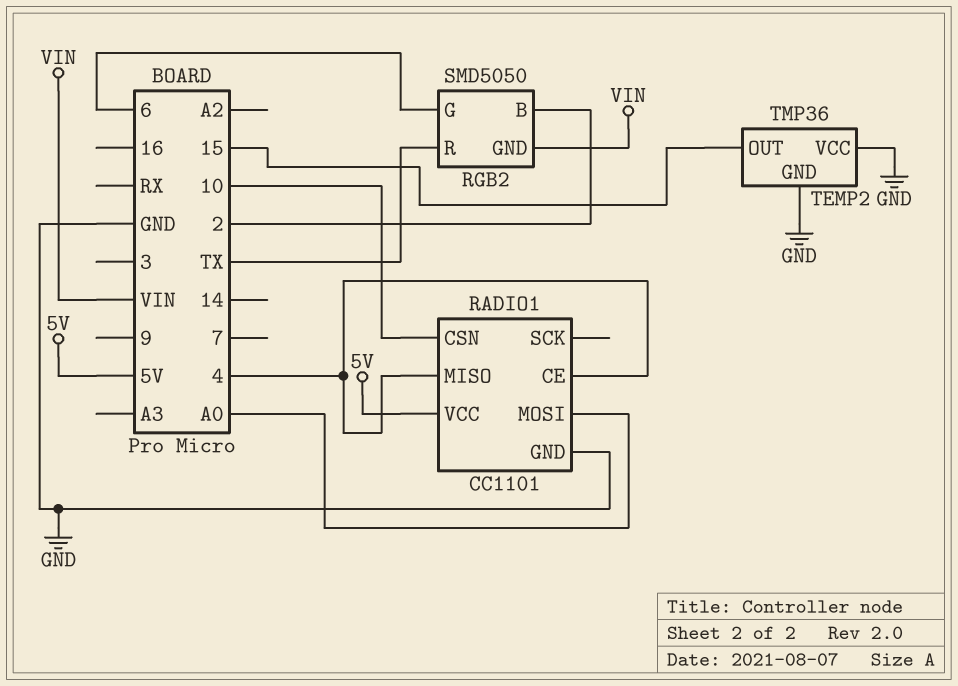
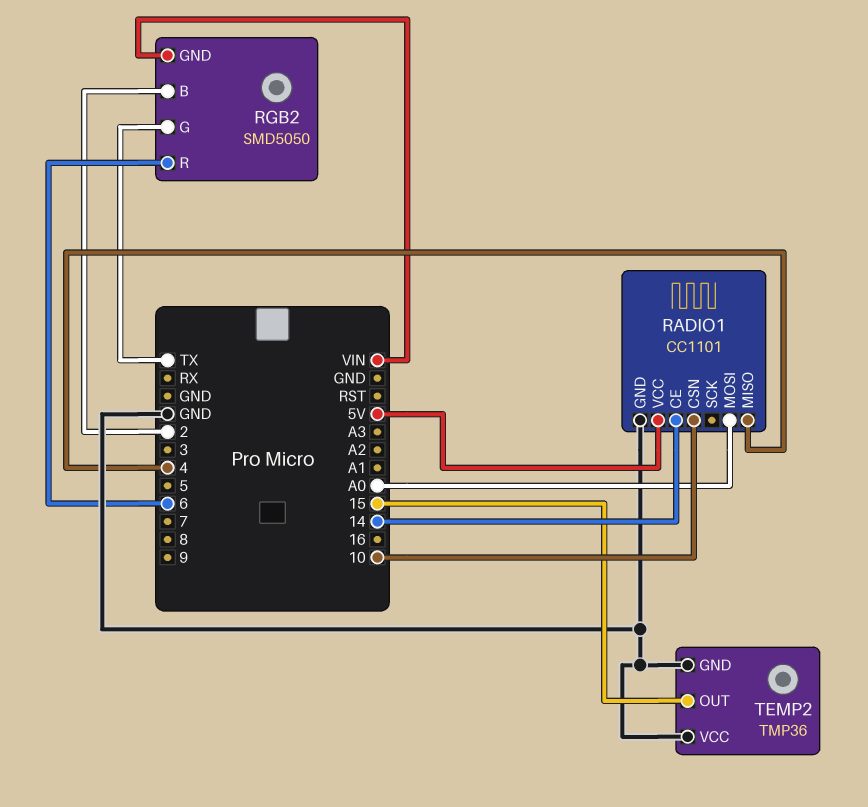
RADIO1 pin CE: 4 -> 14
RGB2 pin G: 6 -> TX
RGB2 pin R: TX -> 6

